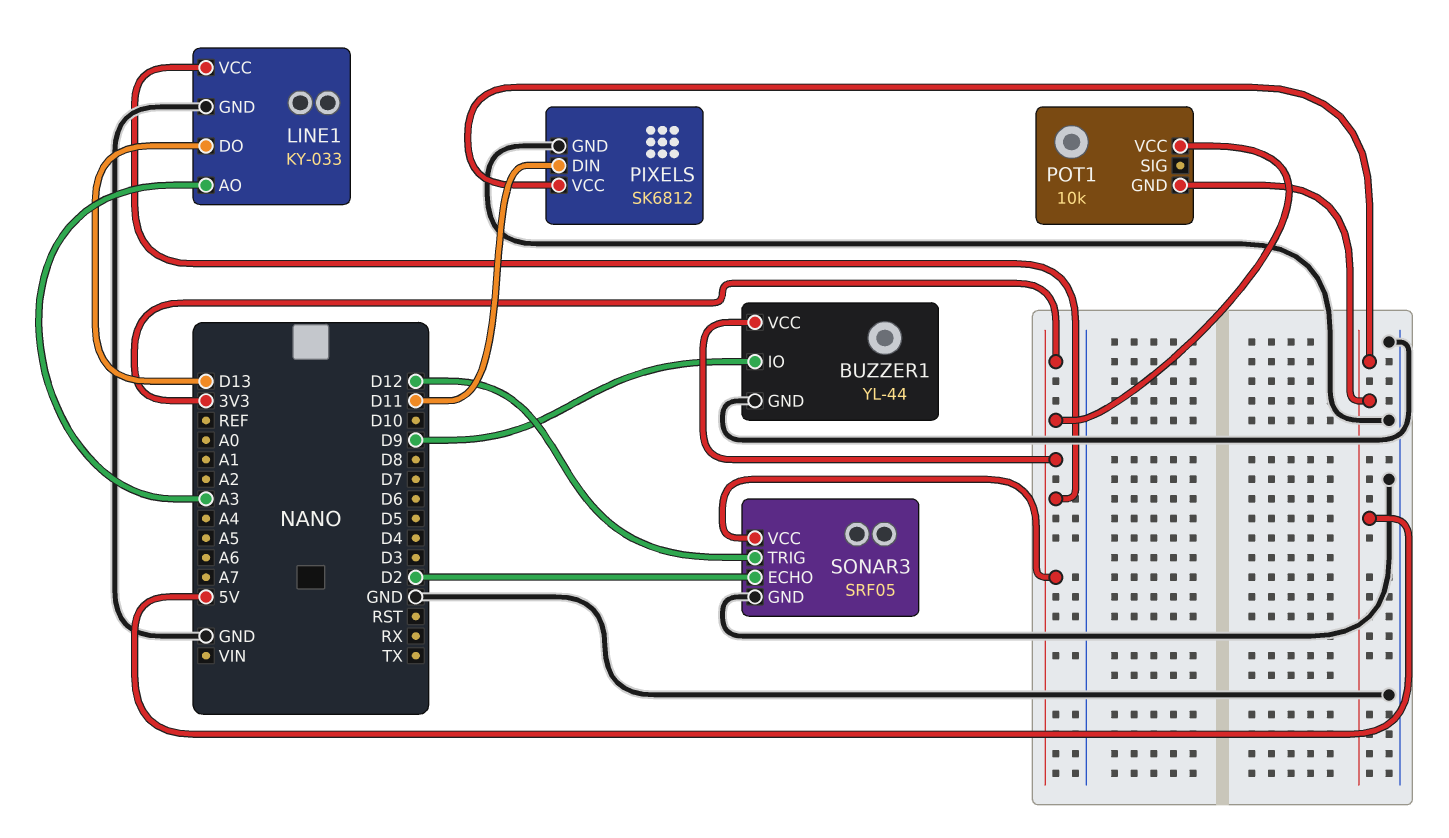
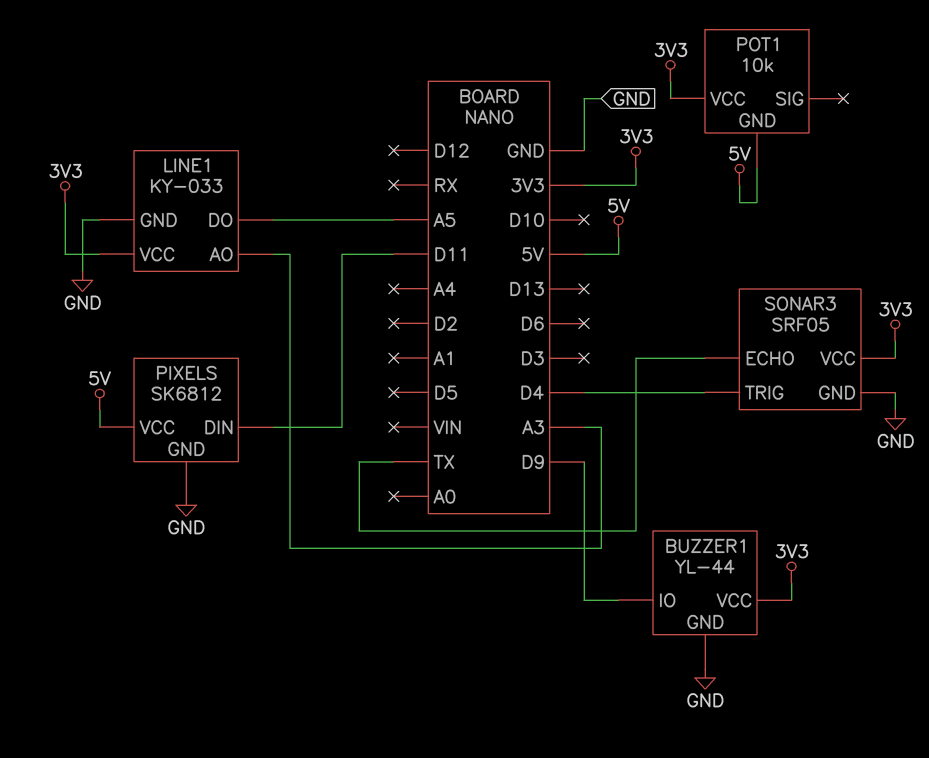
LINE1 pin DO: D13 -> A5
SONAR3 pin ECHO: D2 -> TX
SONAR3 pin TRIG: D12 -> D4

